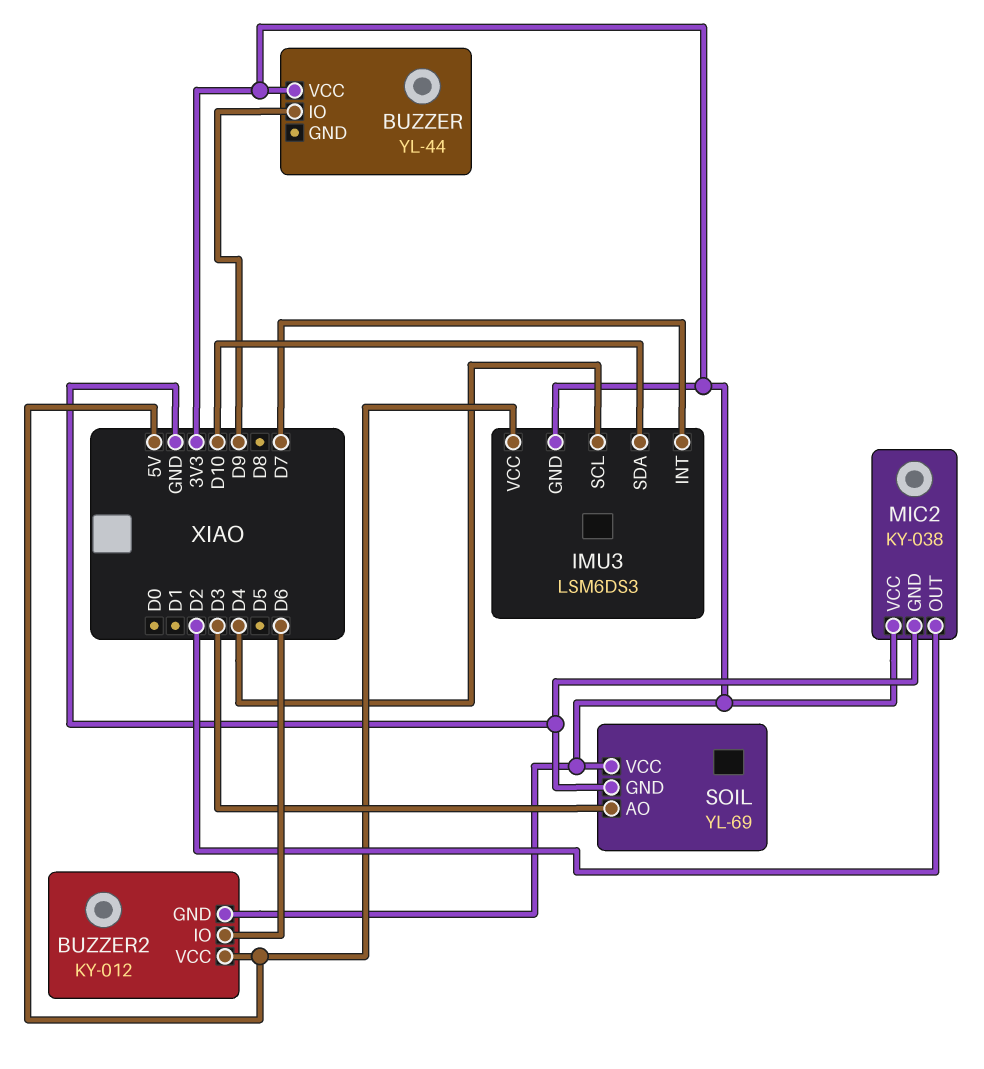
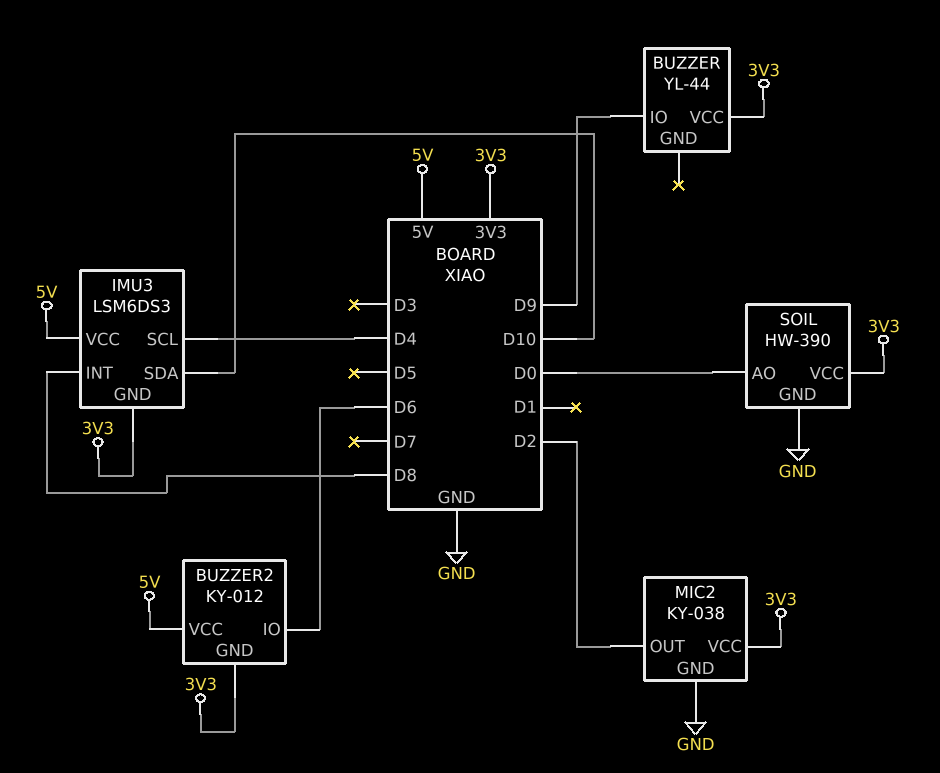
IMU3 pin INT: D7 -> D8
SOIL: YL-69 -> HW-390
SOIL pin AO: D3 -> D0

